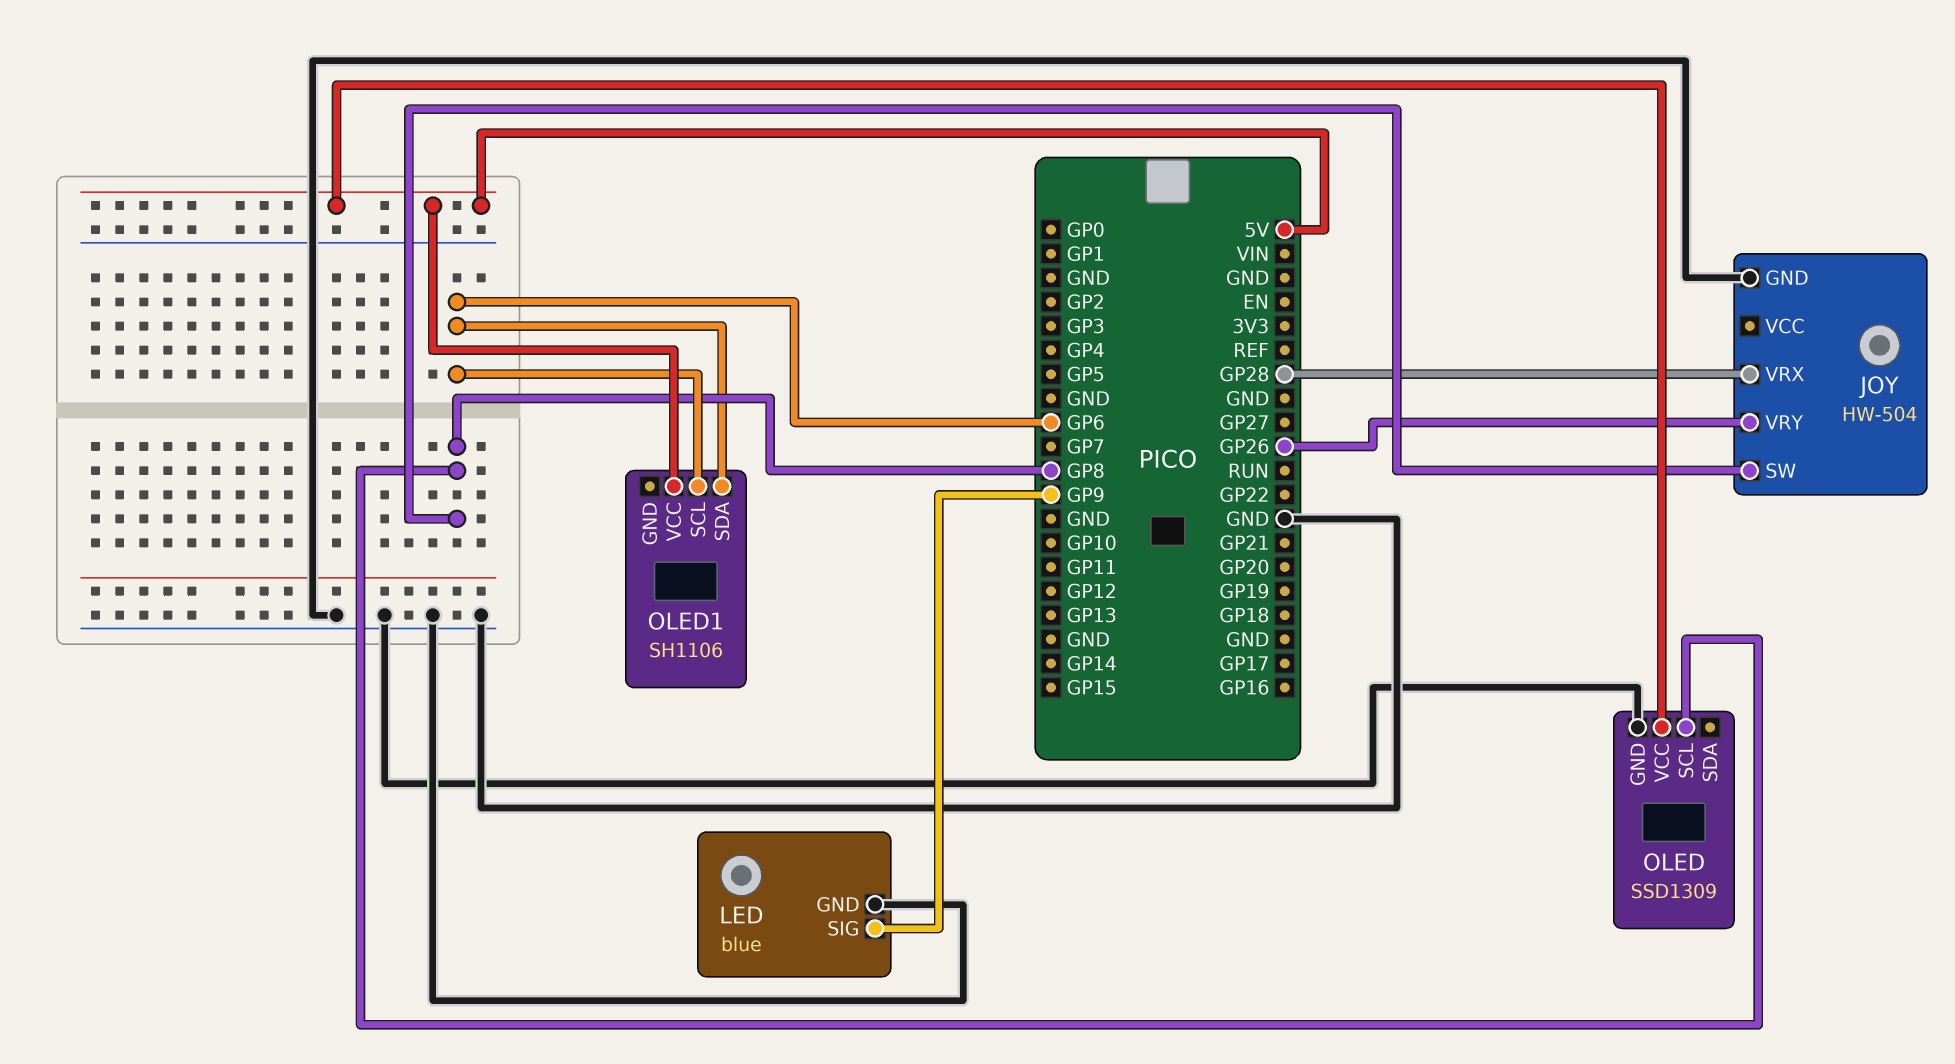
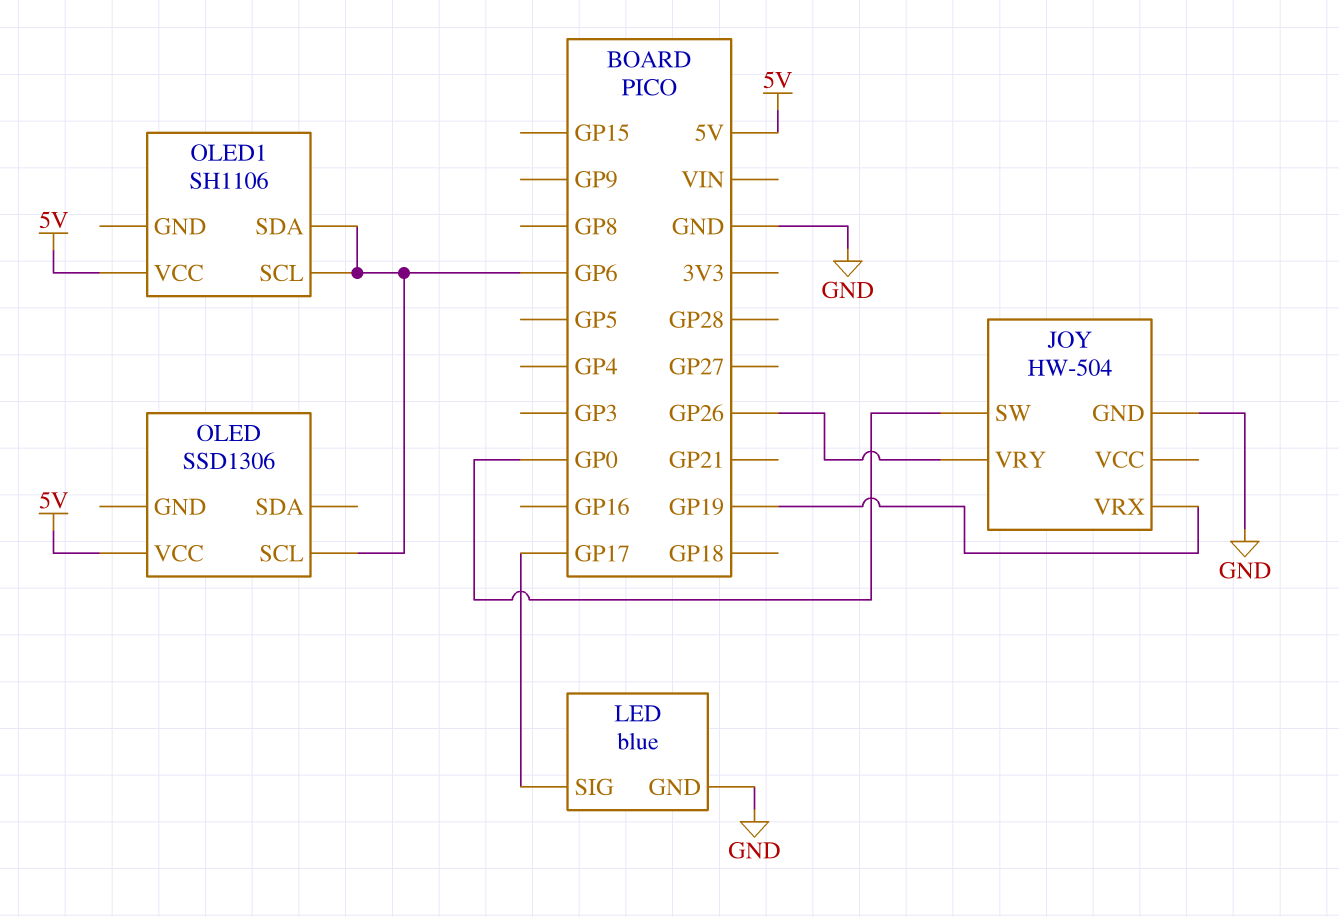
JOY pin SW: GP8 -> GP0
JOY pin VRX: GP28 -> GP19
LED pin SIG: GP9 -> GP17
OLED: SSD1309 -> SSD1306
OLED pin GND: GND -> none
OLED pin SCL: GP8 -> GP6

